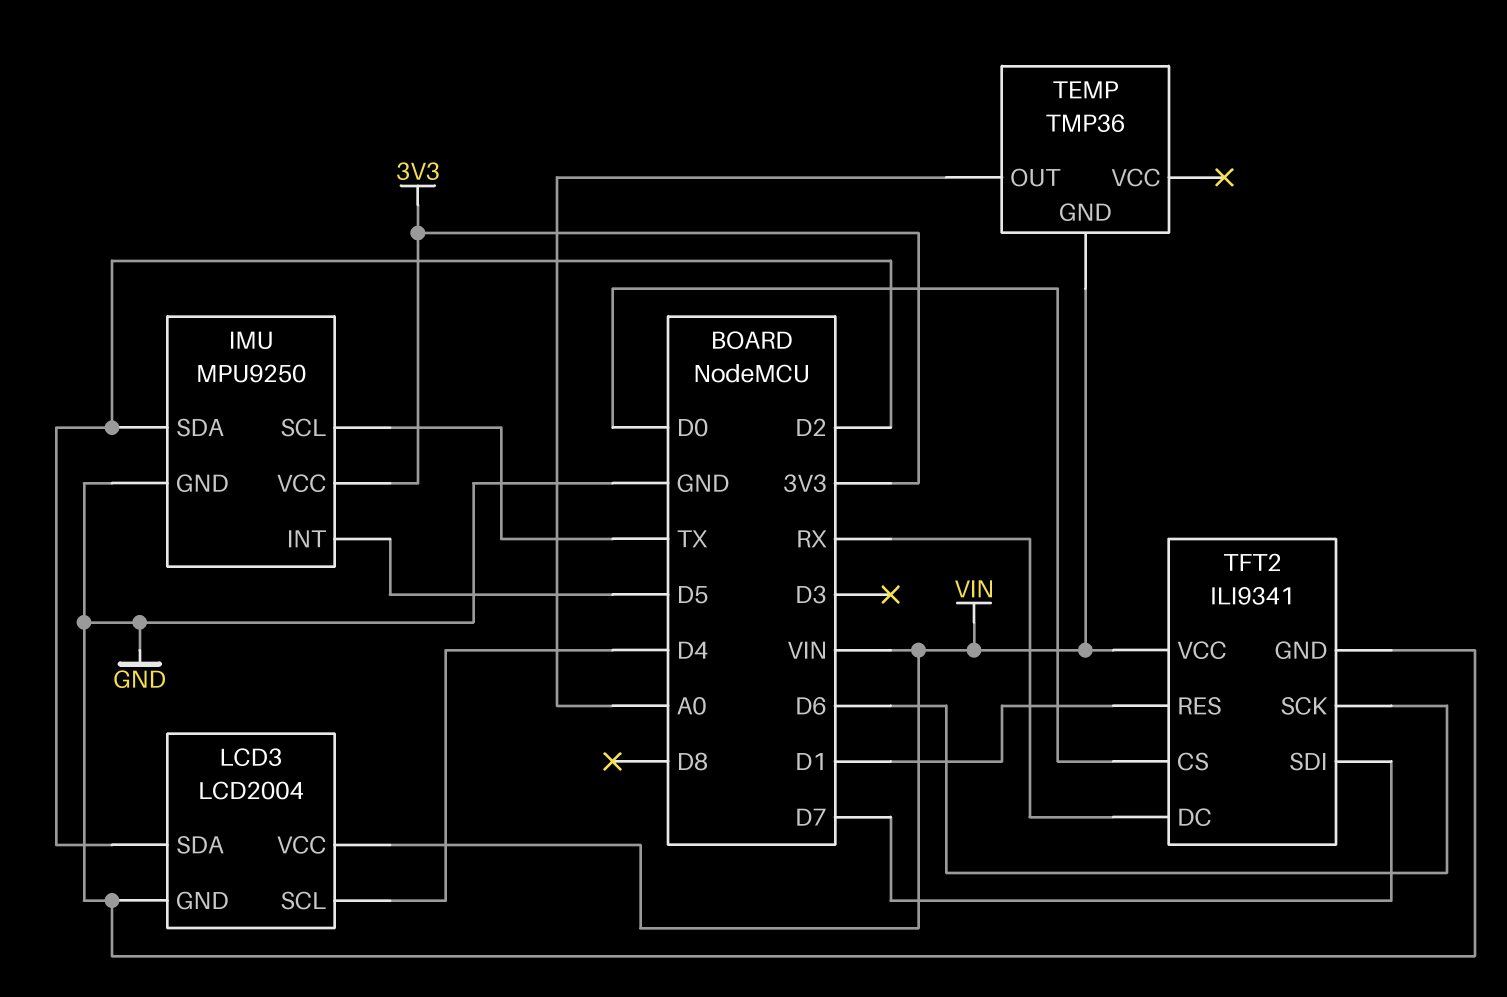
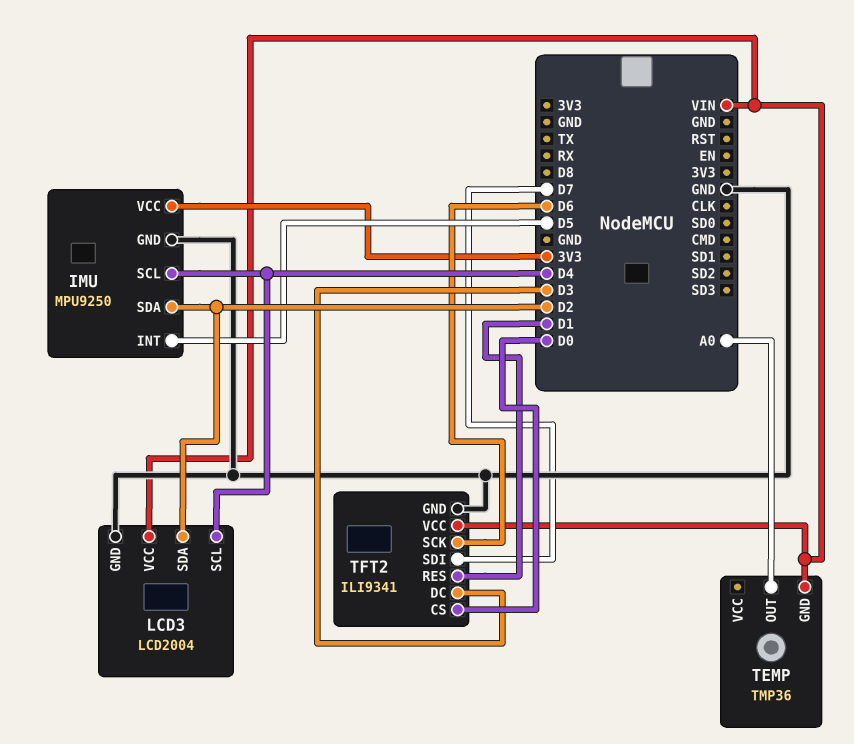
IMU pin SCL: TX -> D4
TFT2 pin DC: RX -> D3

